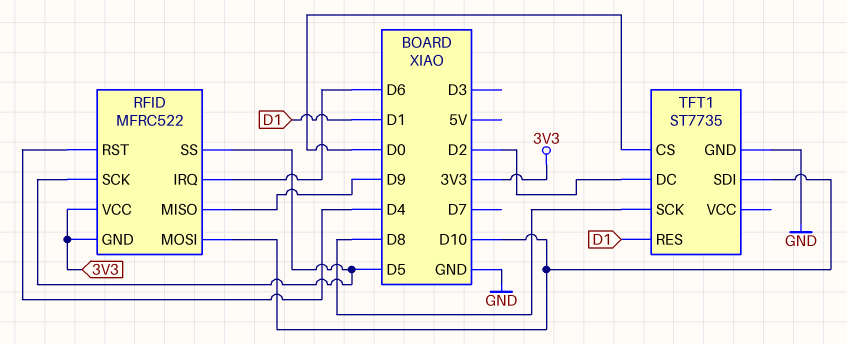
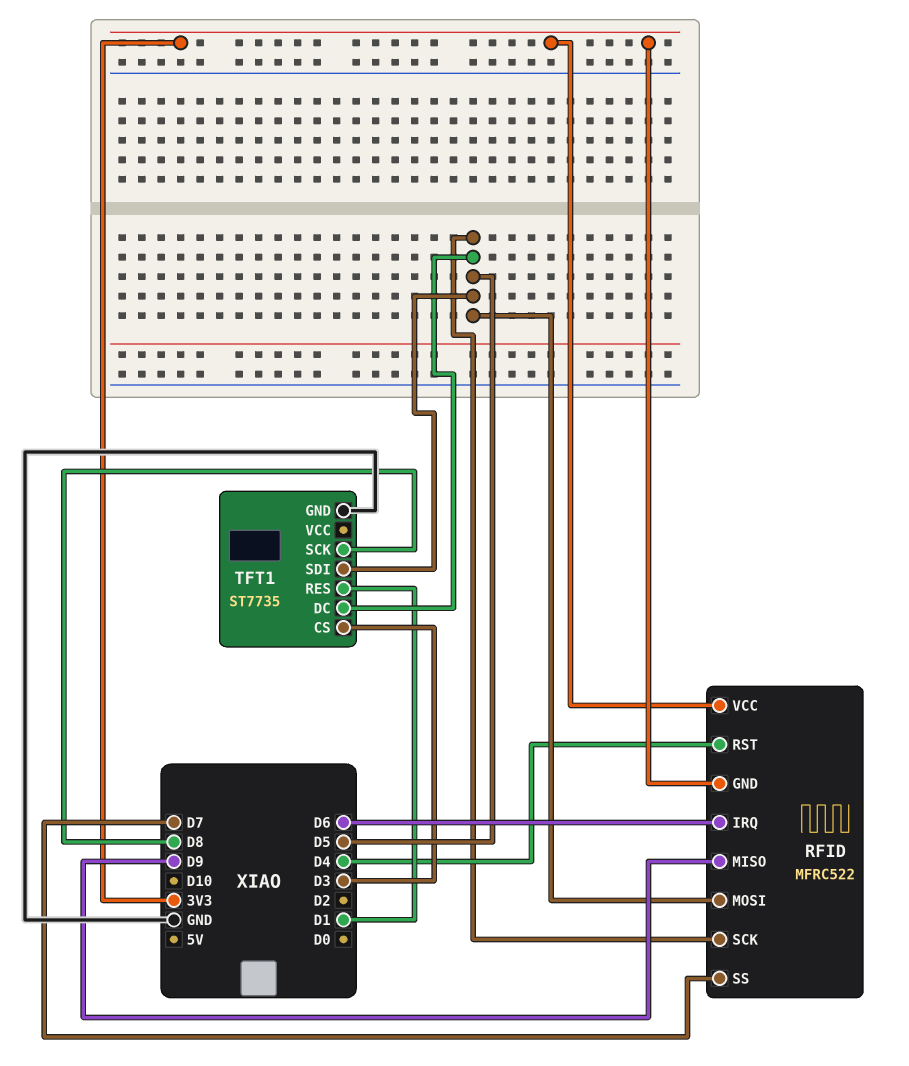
RFID pin MOSI: D10 -> D5
RFID pin SS: D5 -> D7
TFT1 pin CS: D0 -> D3
TFT1 pin DC: D2 -> D5
TFT1 pin SDI: D10 -> D5

